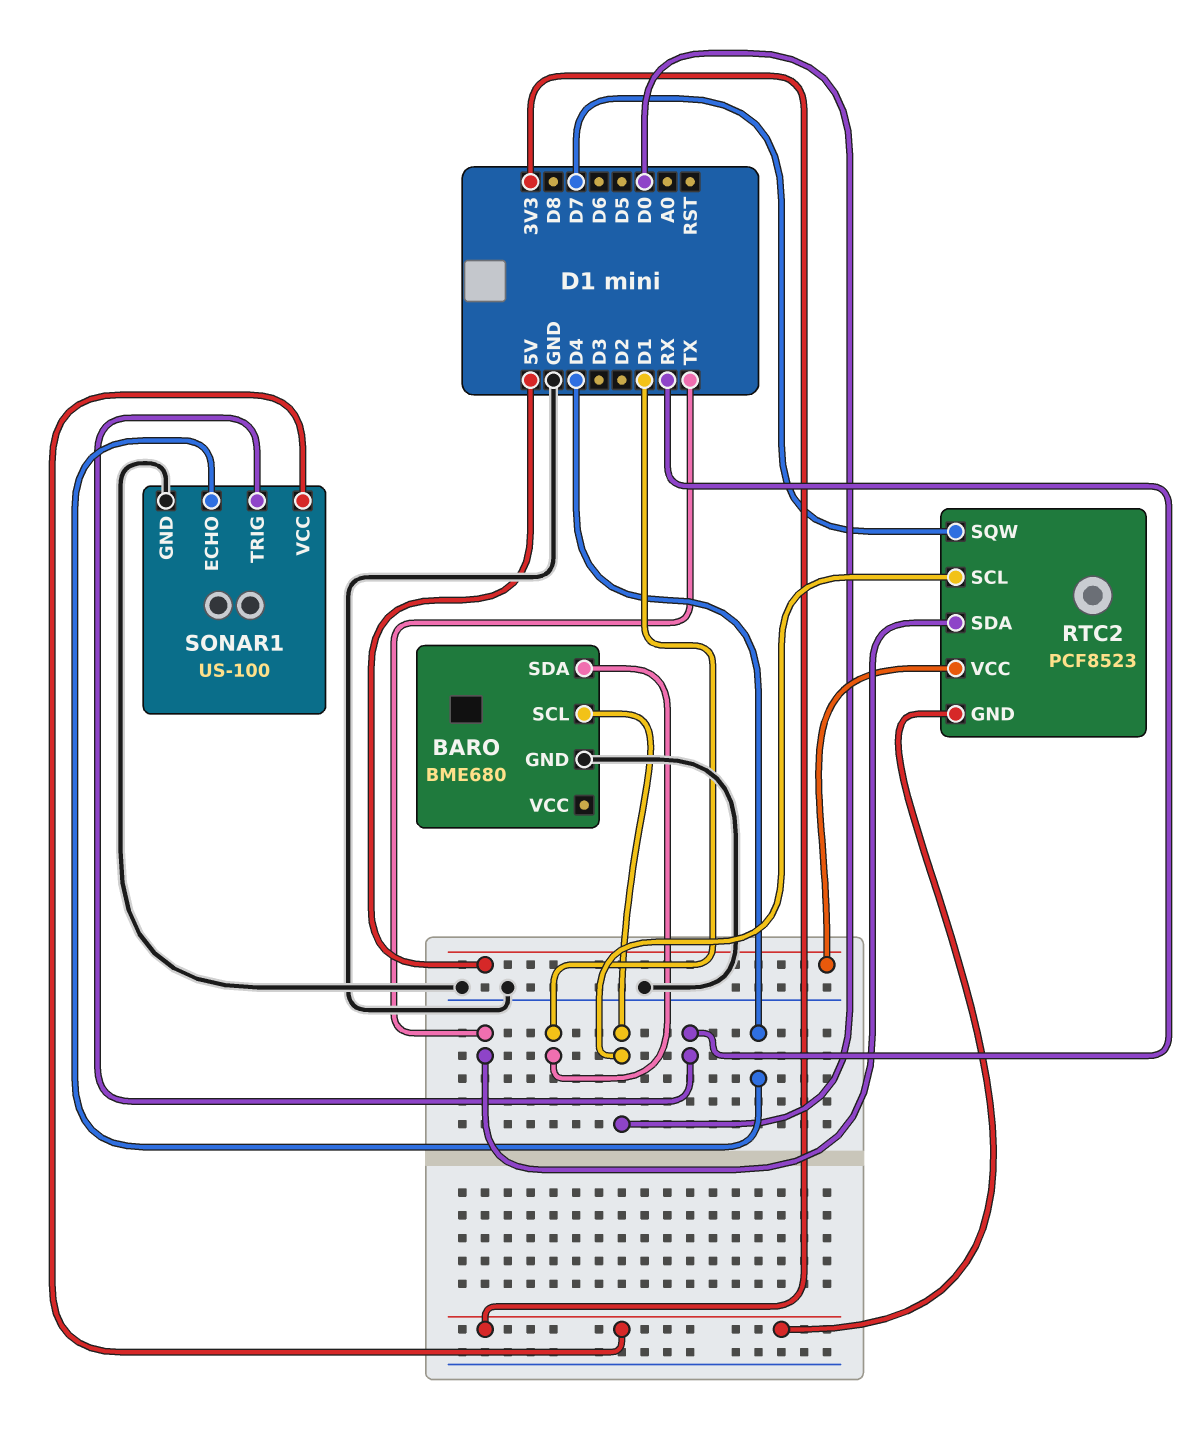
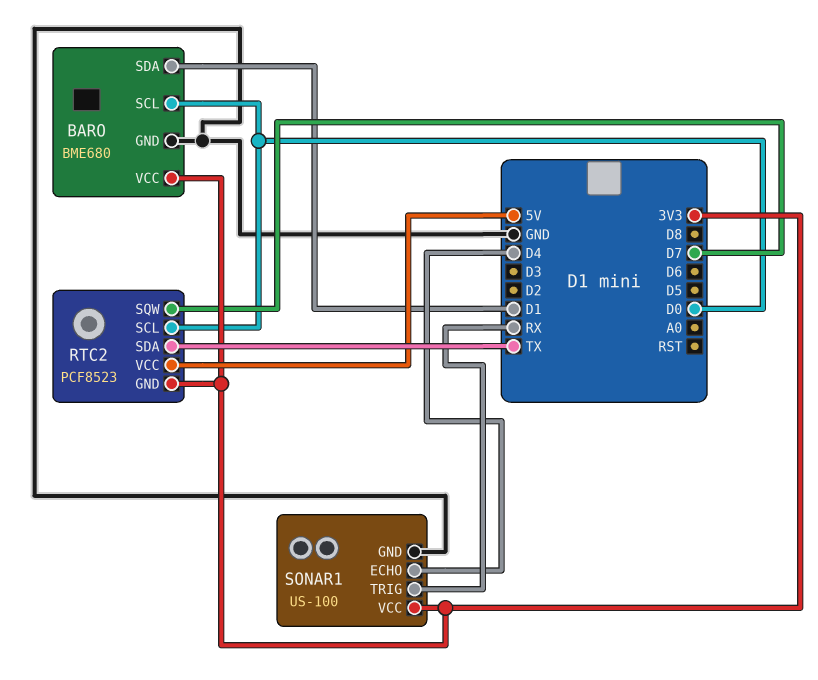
BARO pin VCC: none -> 3V3

